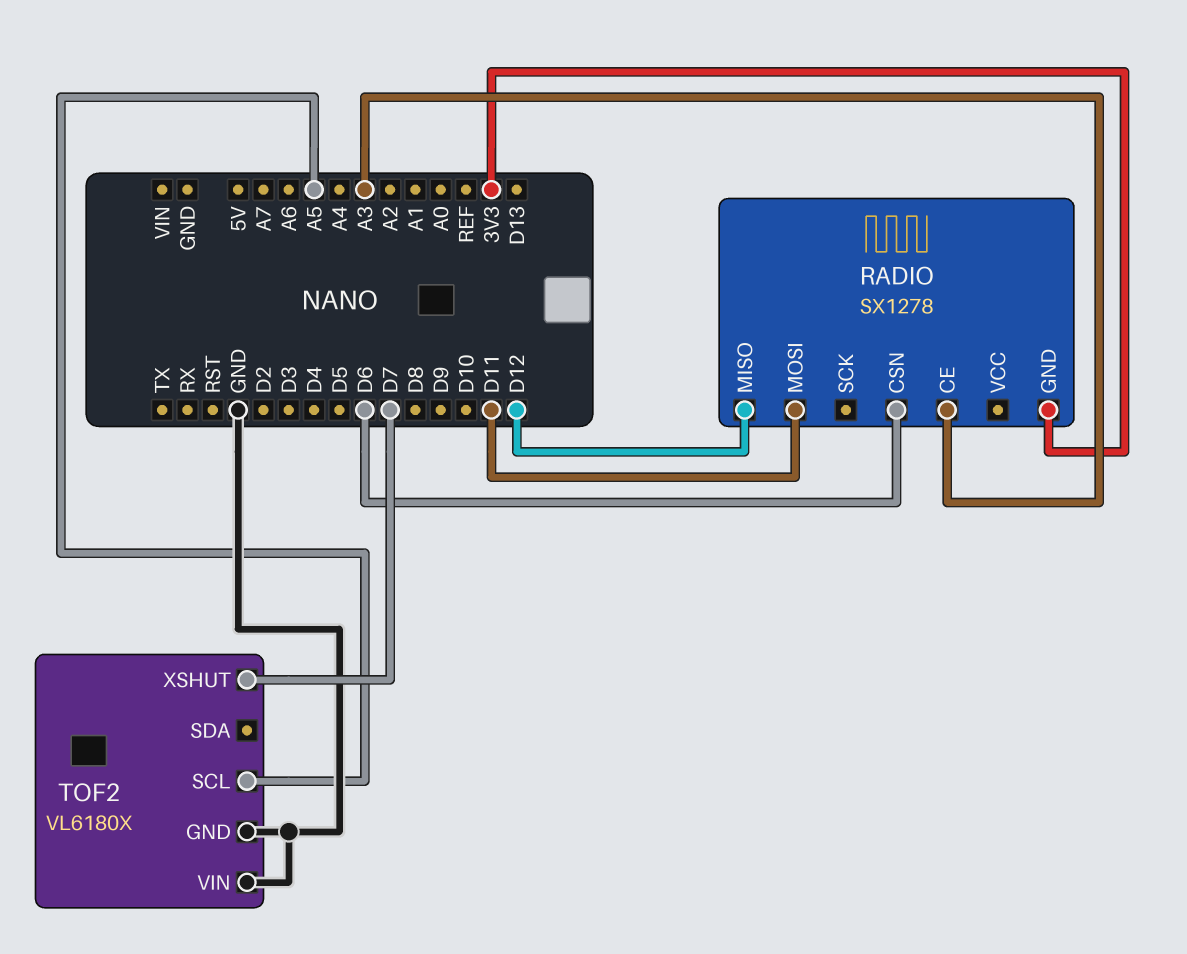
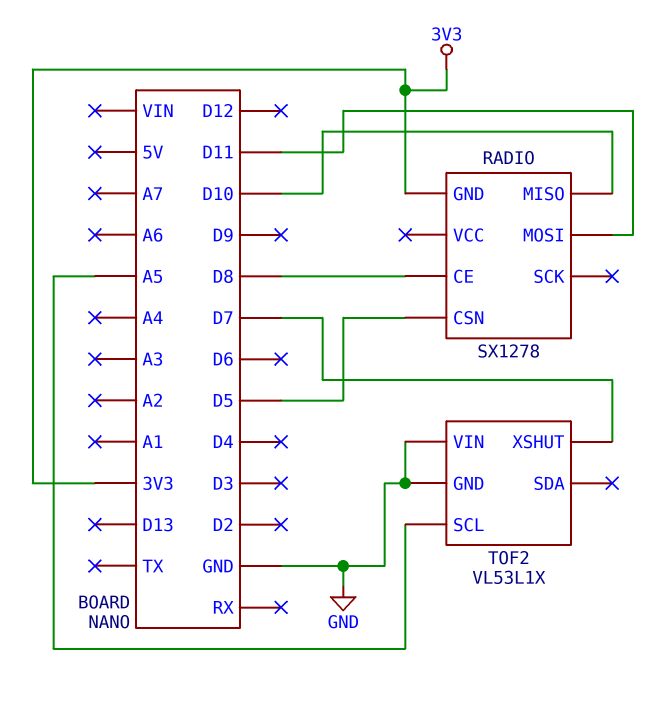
RADIO pin CE: A3 -> D8
RADIO pin CSN: D6 -> D5
RADIO pin MISO: D12 -> D10
TOF2: VL6180X -> VL53L1X

